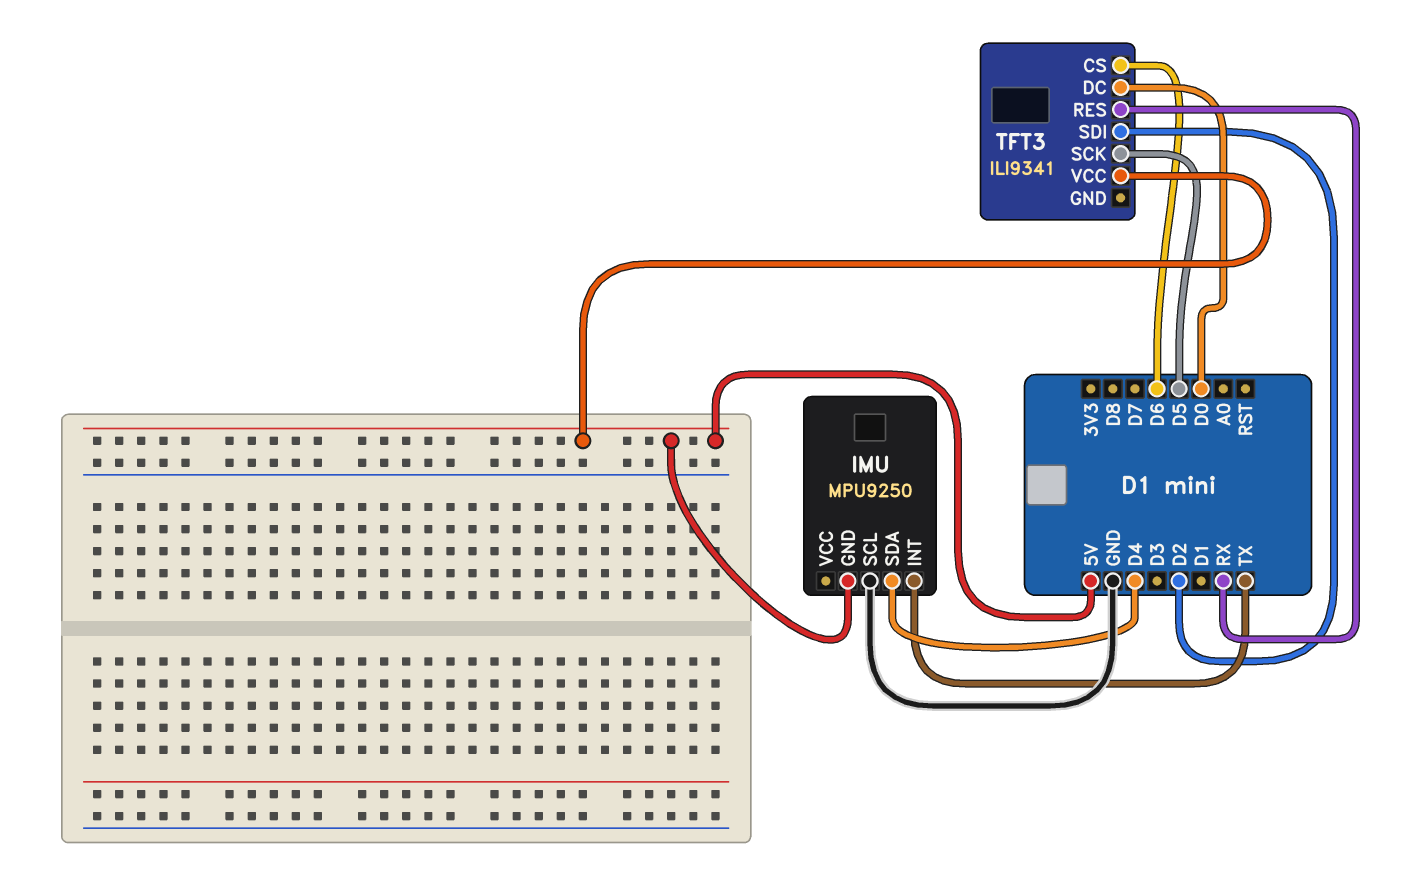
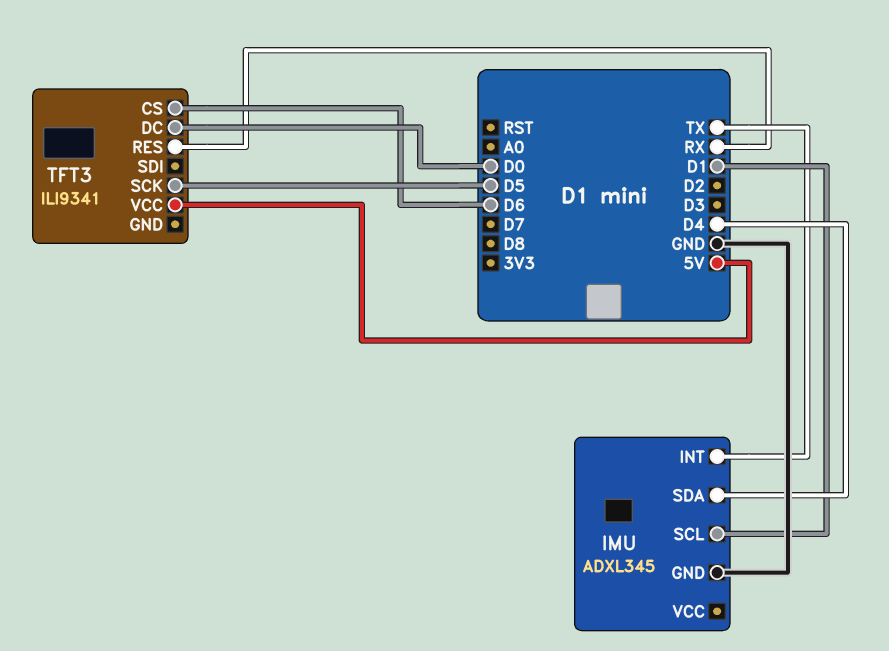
IMU: MPU9250 -> ADXL345
IMU pin GND: 5V -> GND
IMU pin SCL: GND -> D1
TFT3 pin SDI: D2 -> none

